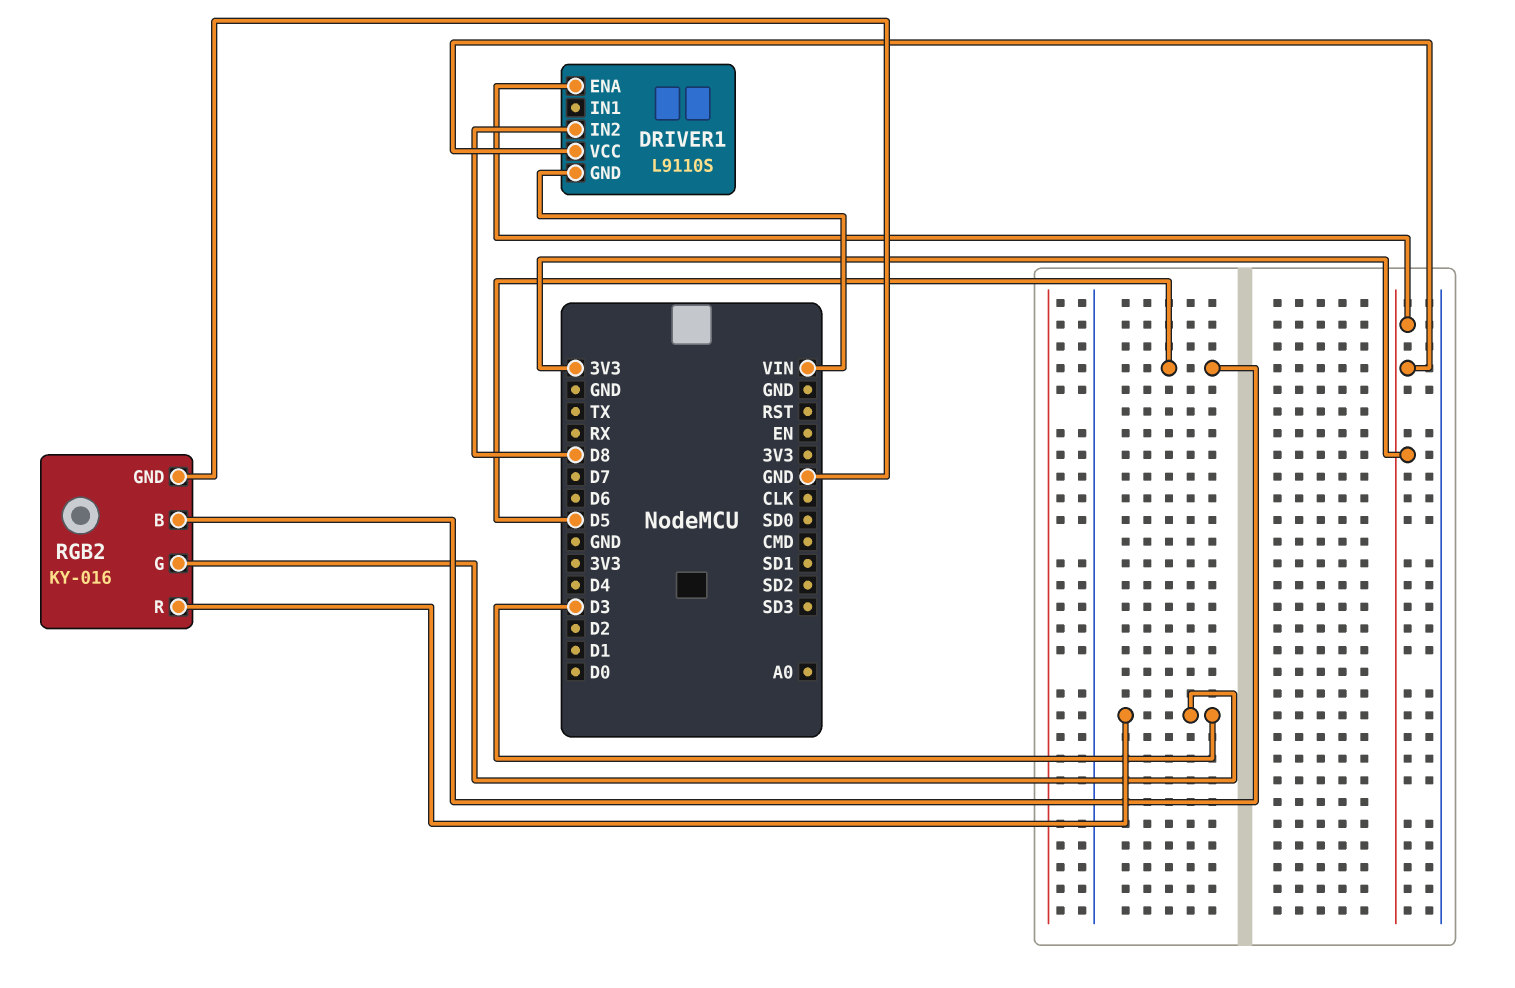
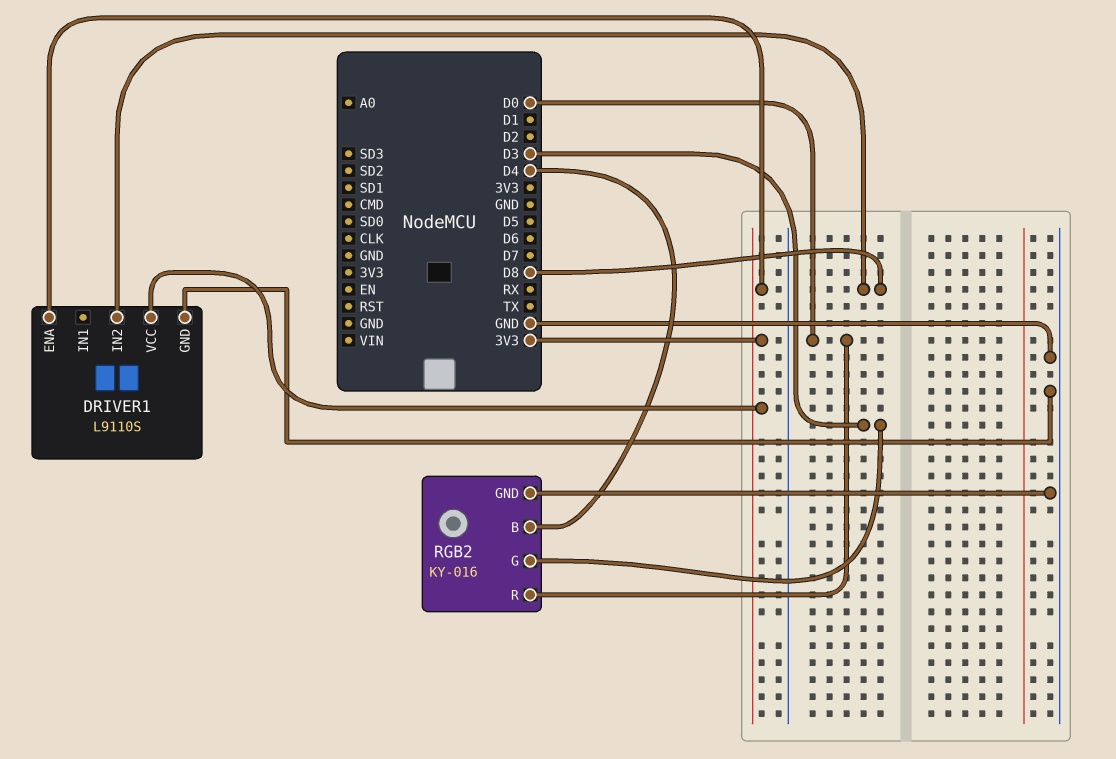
DRIVER1 pin GND: VIN -> GND
RGB2 pin B: D5 -> D4
RGB2 pin R: D3 -> D0

